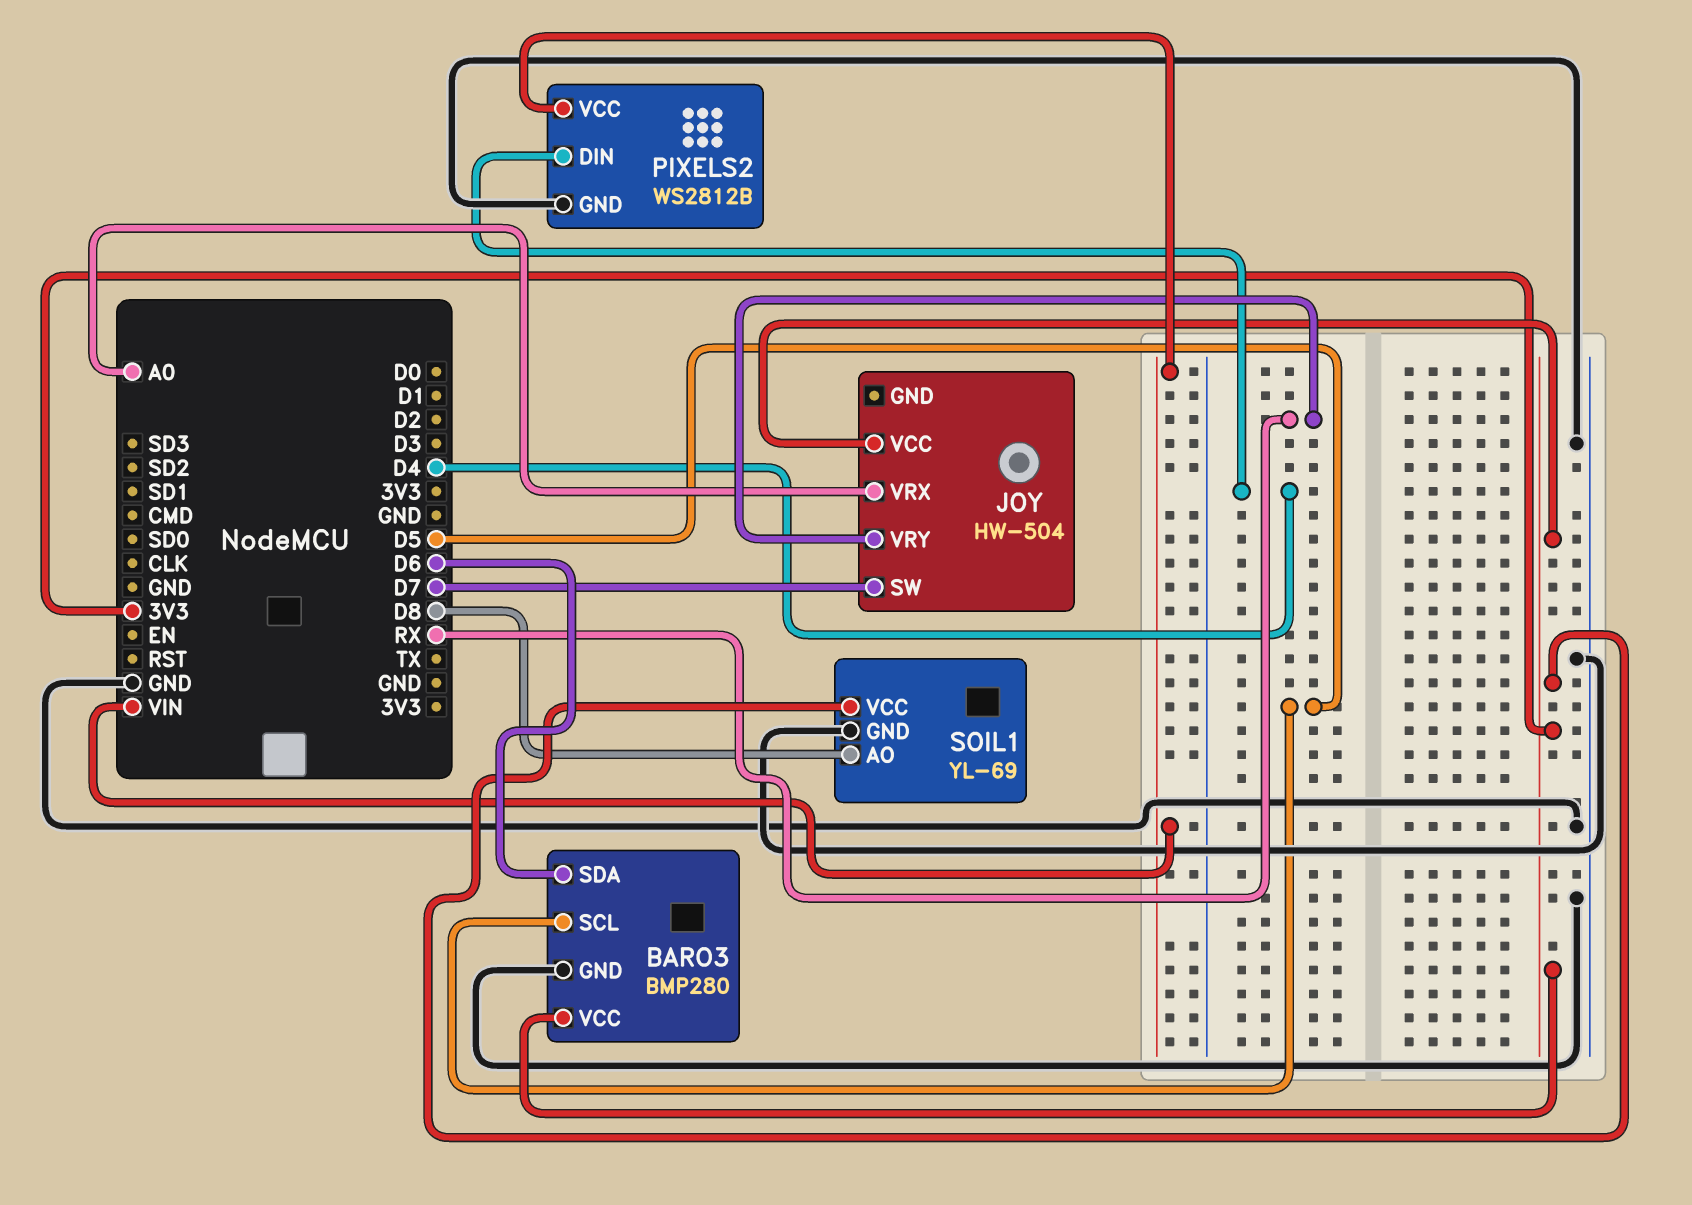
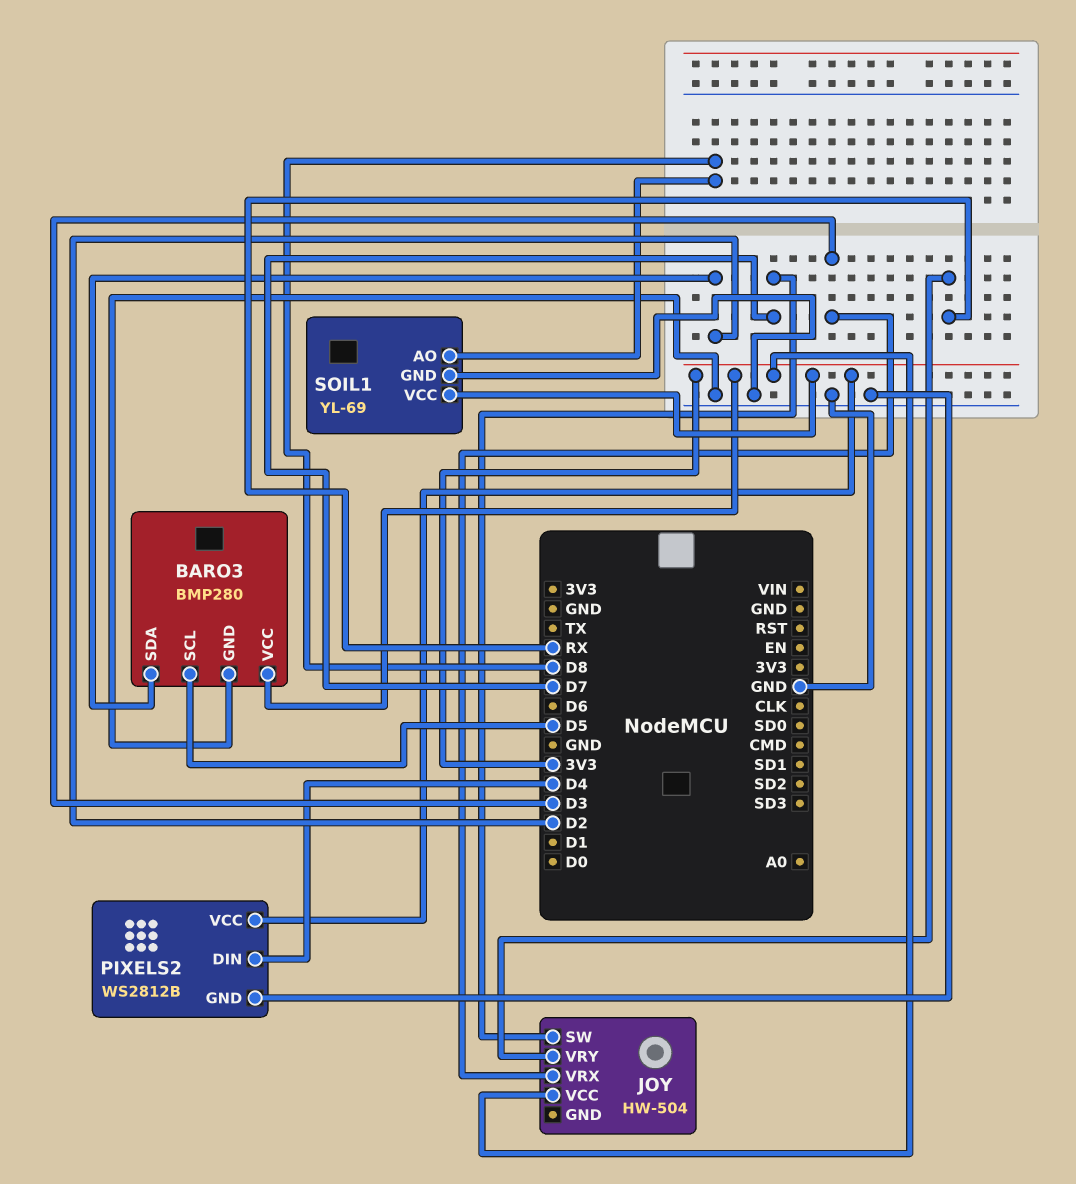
BARO3 pin SDA: D6 -> D2
JOY pin VRX: A0 -> D3
PIXELS2 pin VCC: VIN -> 3V3

